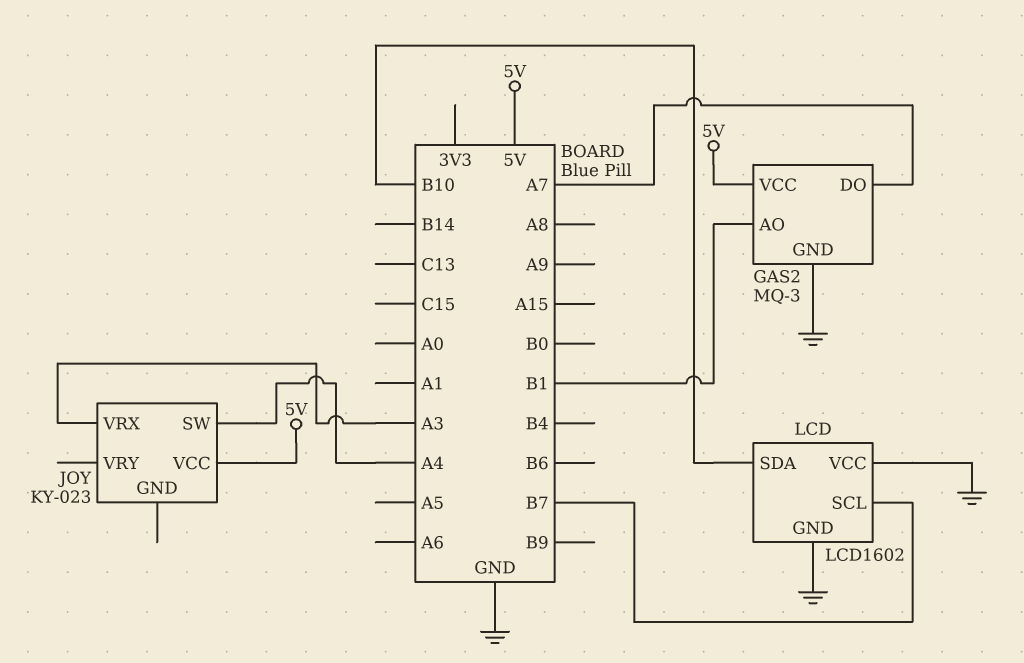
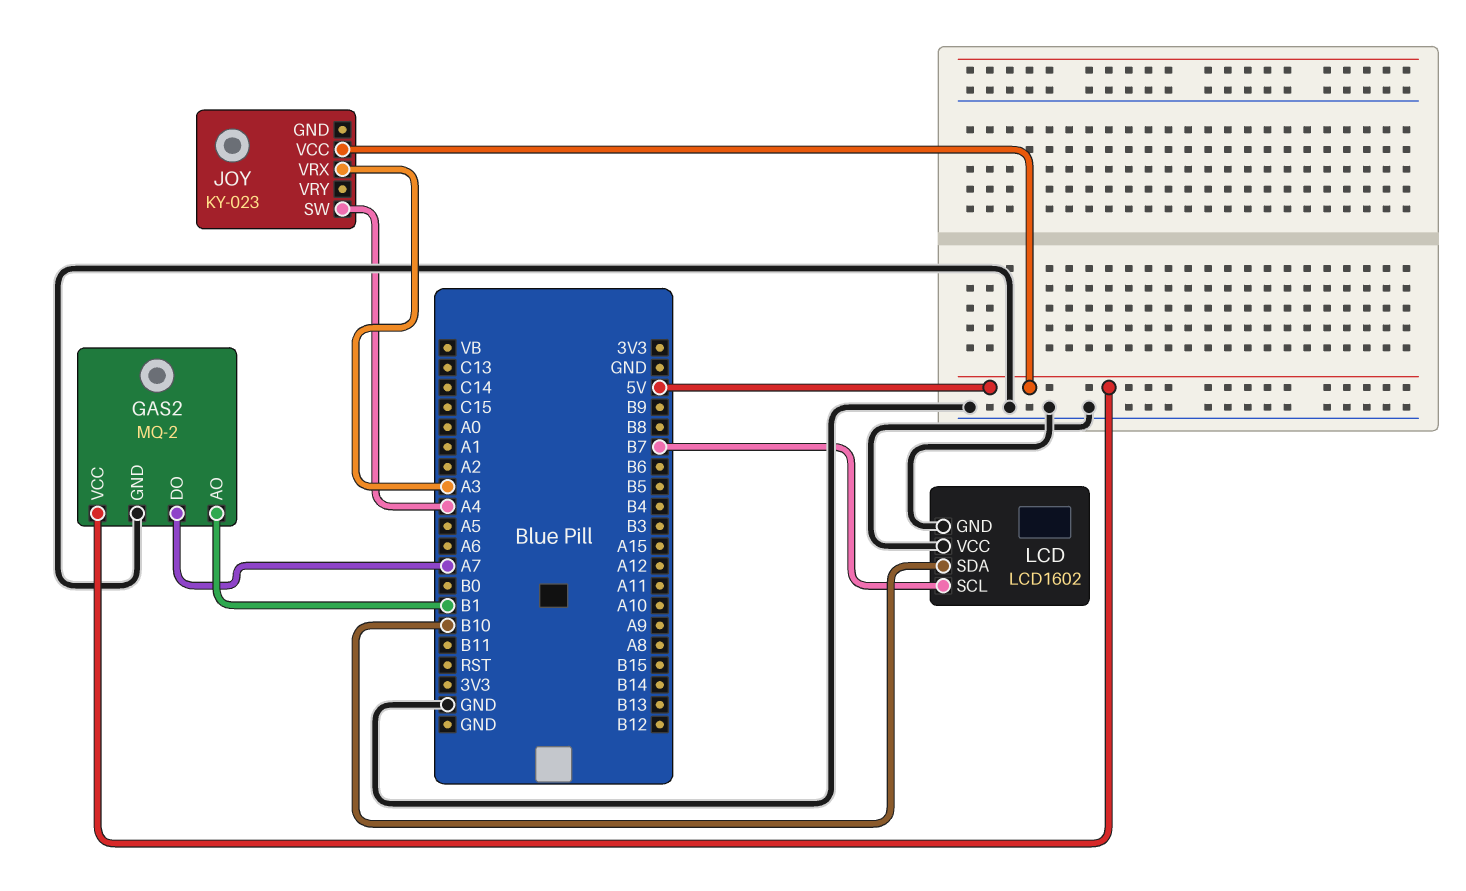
GAS2: MQ-3 -> MQ-2

